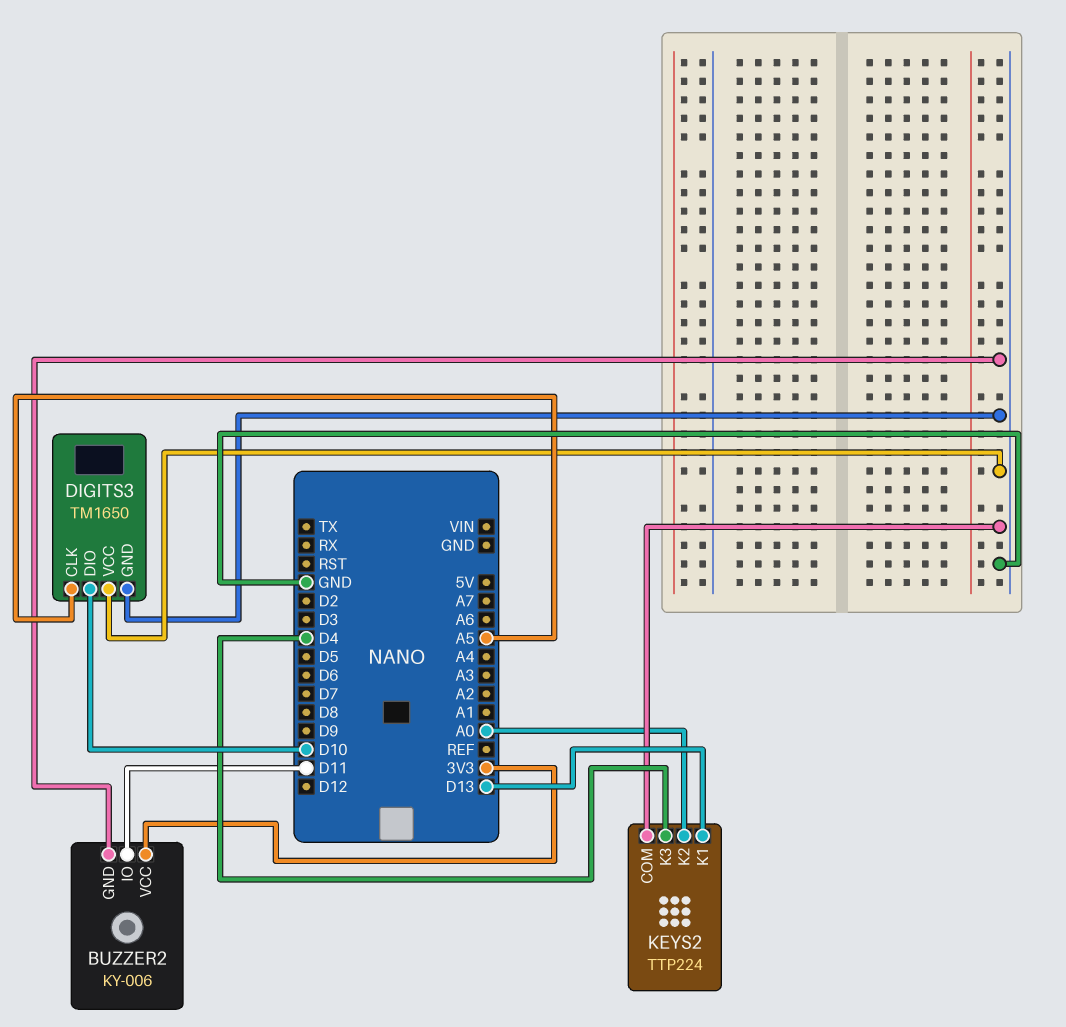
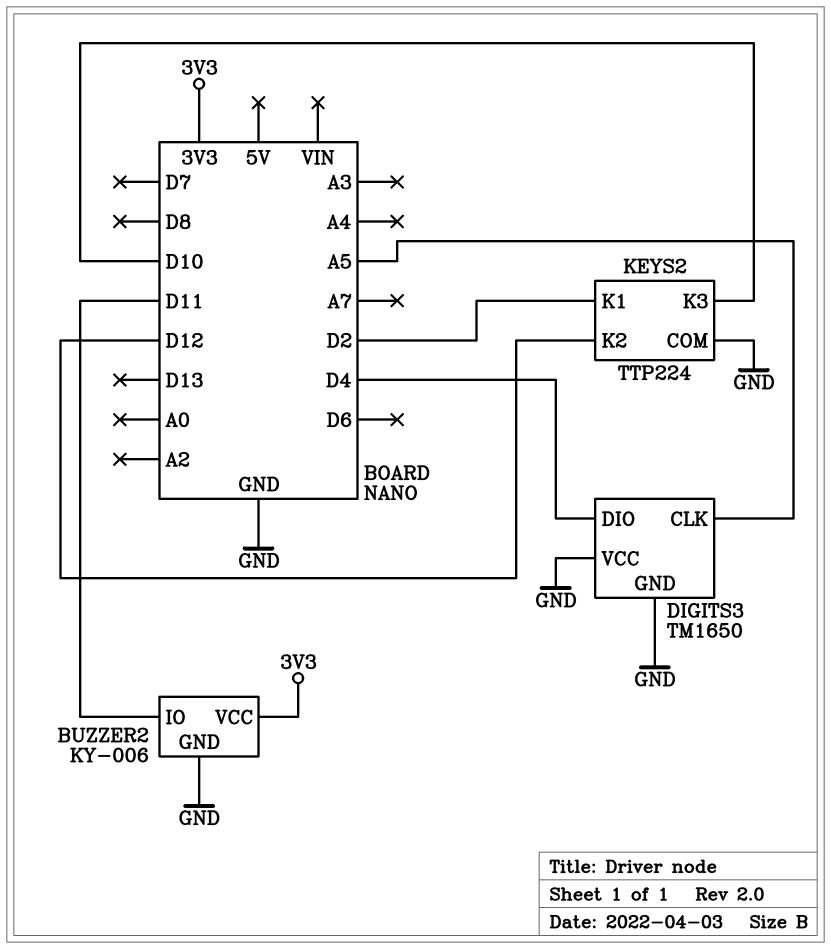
DIGITS3 pin DIO: D10 -> D4
KEYS2 pin K1: D13 -> D2
KEYS2 pin K2: A0 -> D12
KEYS2 pin K3: D4 -> D10

